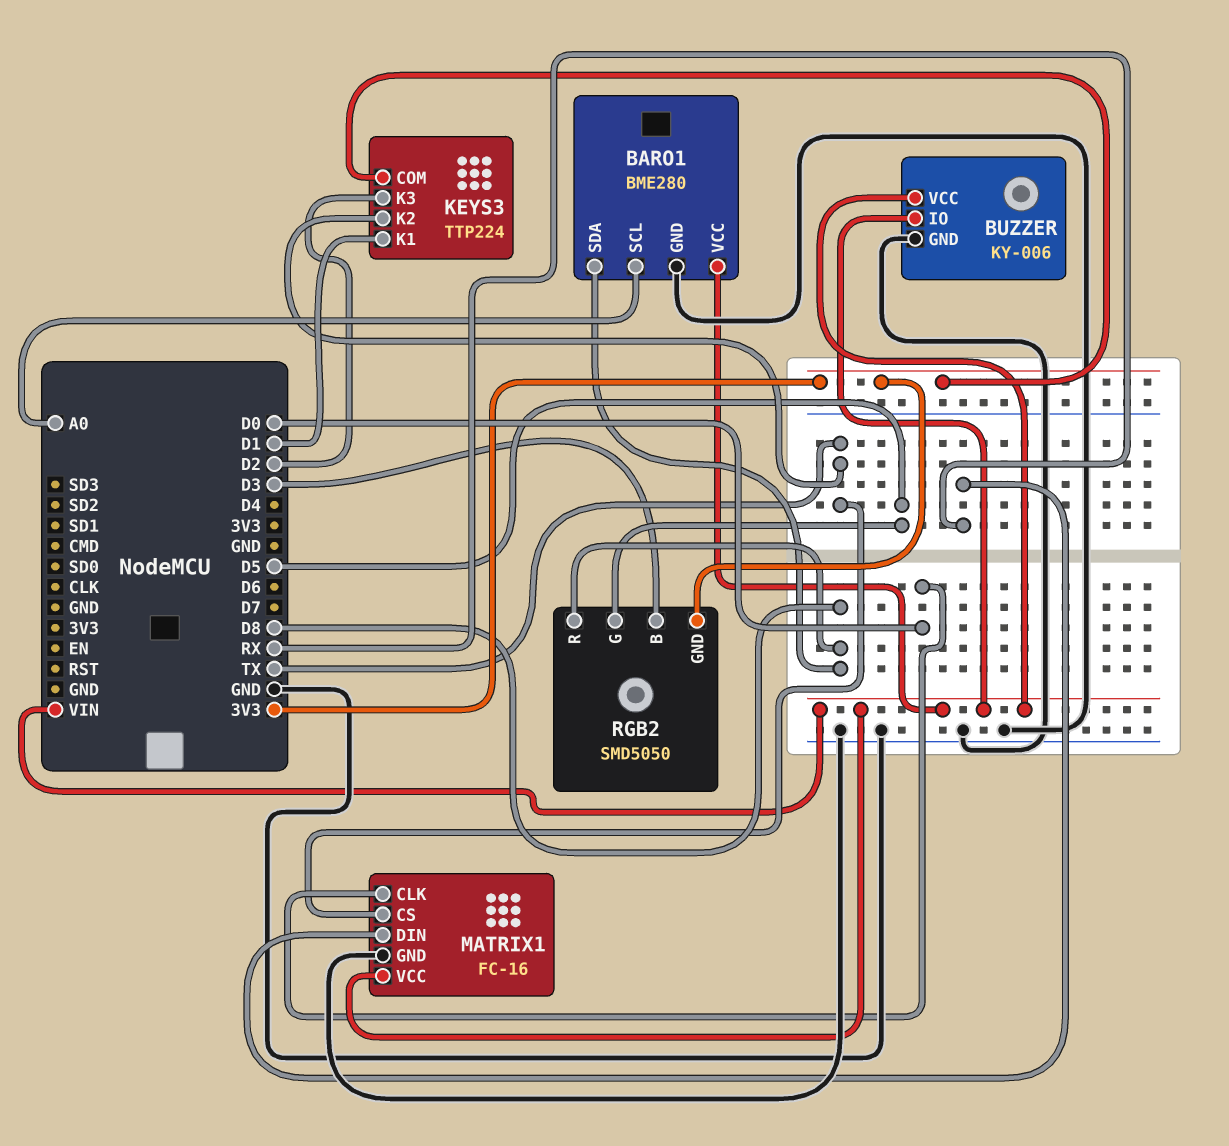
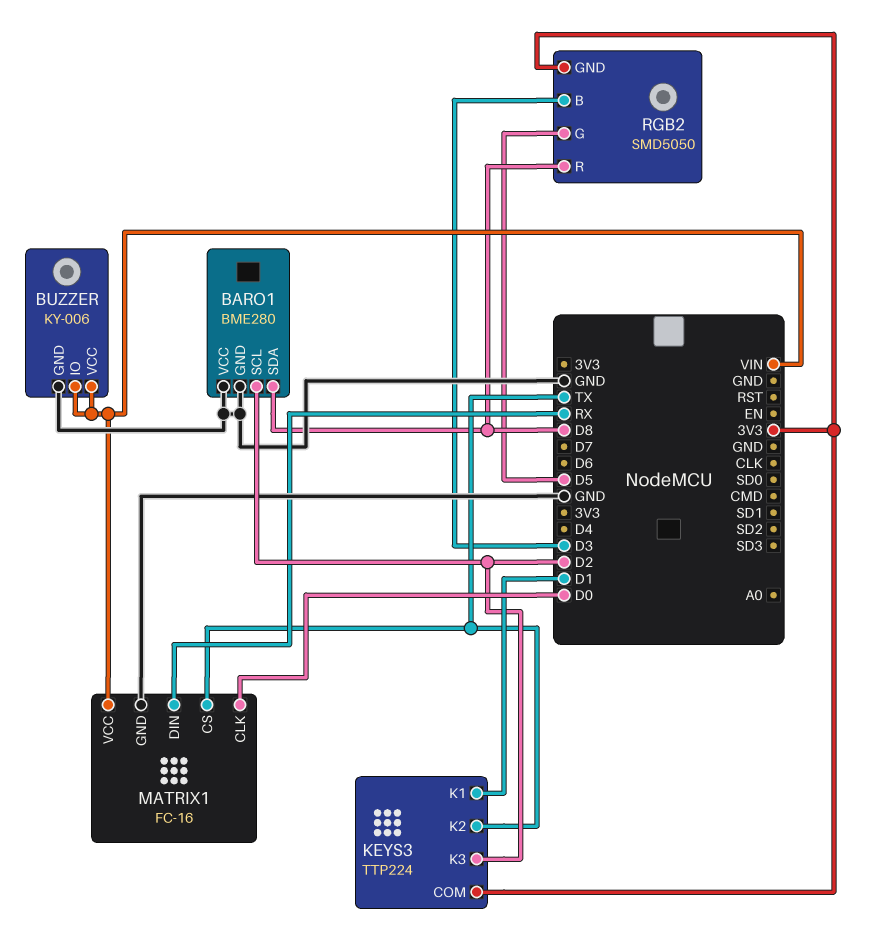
BARO1 pin SCL: A0 -> D2
BARO1 pin VCC: VIN -> GND

